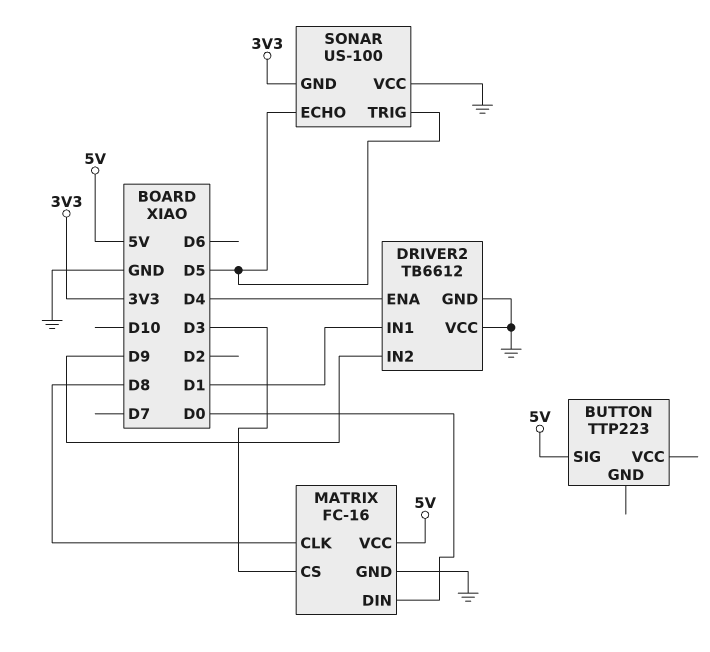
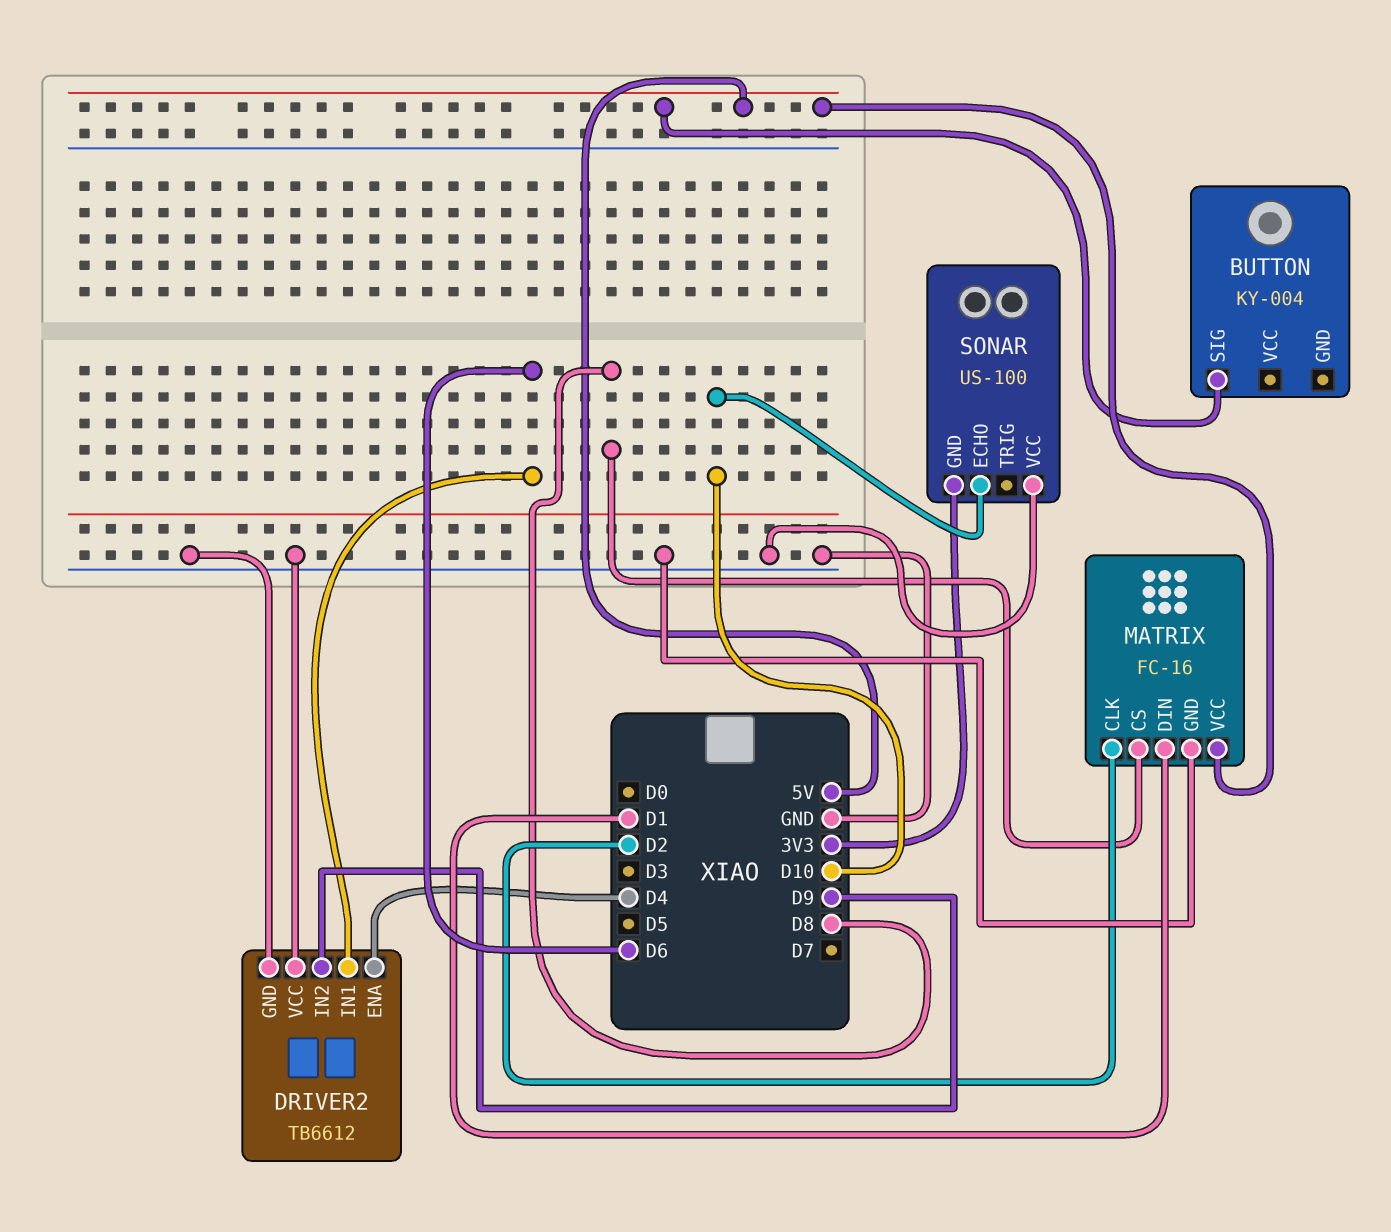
BUTTON: TTP223 -> KY-004
DRIVER2 pin IN1: D1 -> D6
MATRIX pin CLK: D8 -> D2
MATRIX pin CS: D3 -> D8
MATRIX pin DIN: D0 -> D1
SONAR pin ECHO: D5 -> D10
SONAR pin TRIG: D5 -> none

